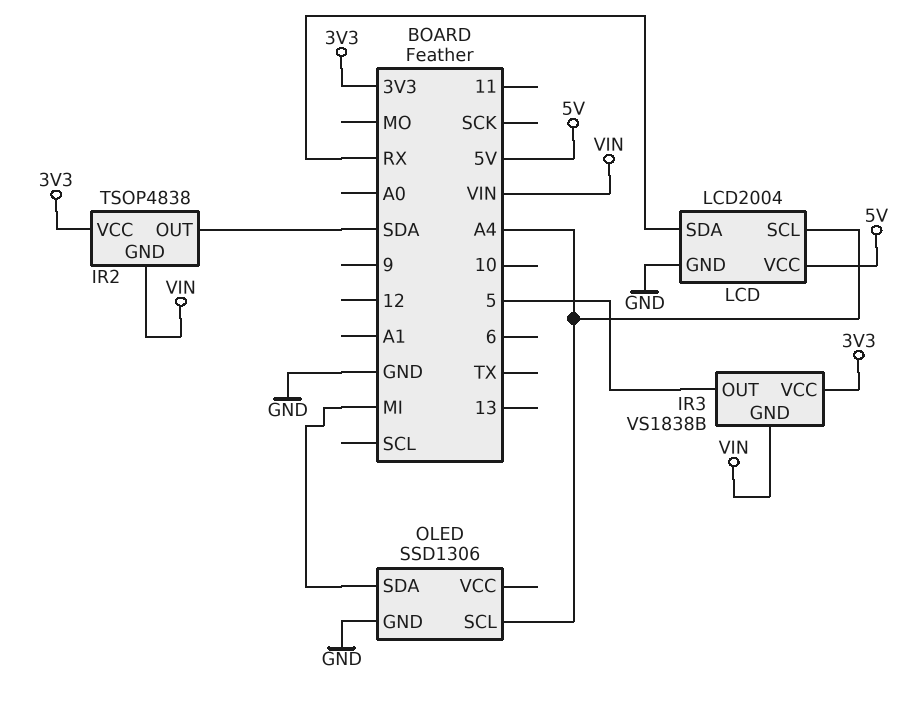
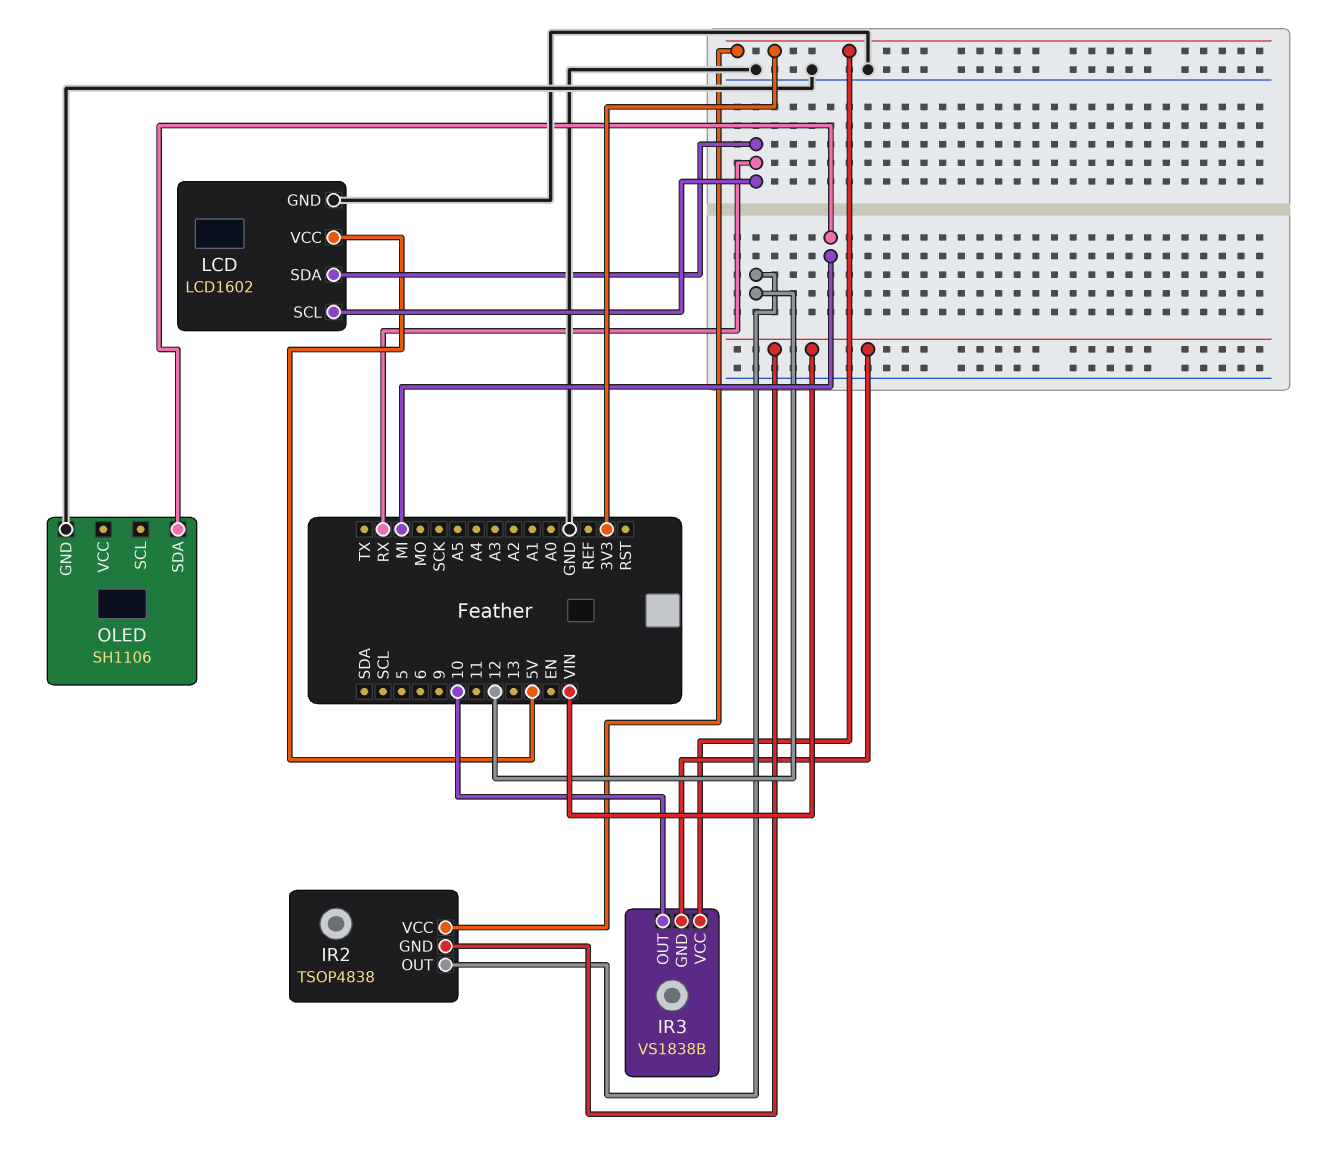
IR2 pin OUT: SDA -> 12
IR3 pin OUT: 5 -> 10
LCD: LCD2004 -> LCD1602
LCD pin SCL: A4 -> RX
OLED: SSD1306 -> SH1106
OLED pin SCL: A4 -> none

